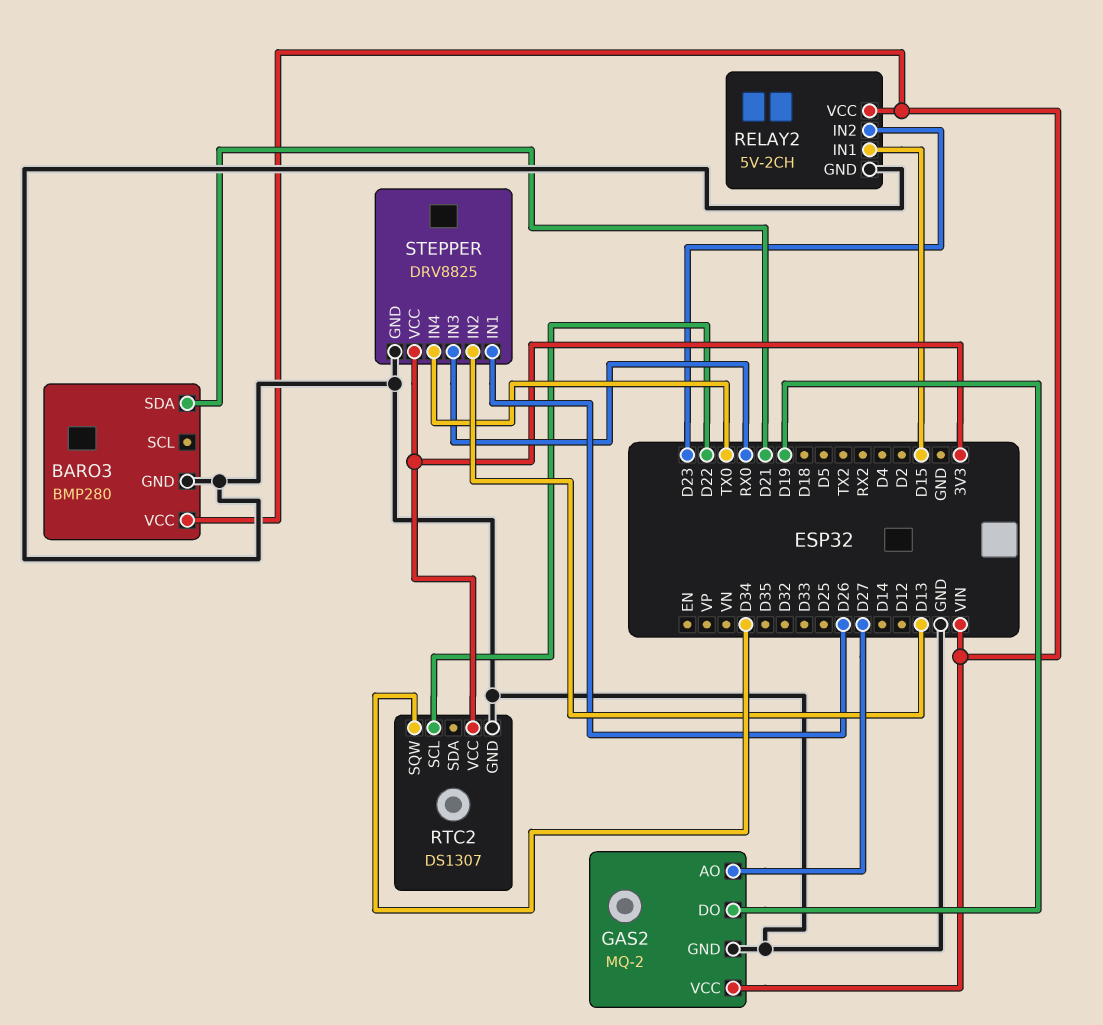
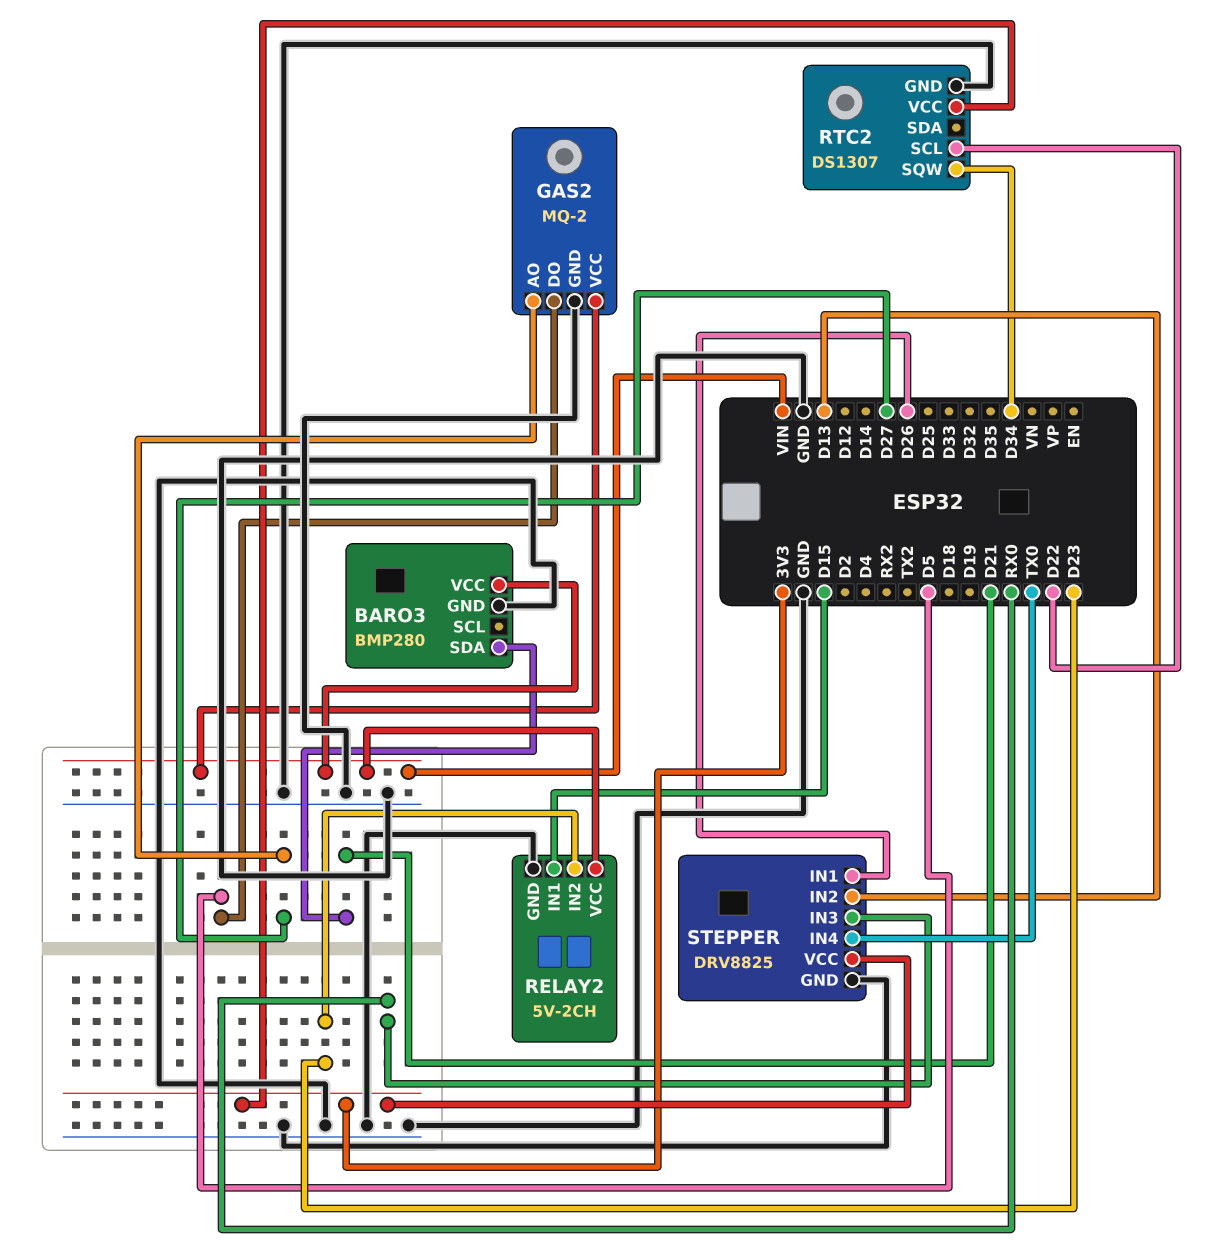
GAS2 pin DO: D19 -> D5

